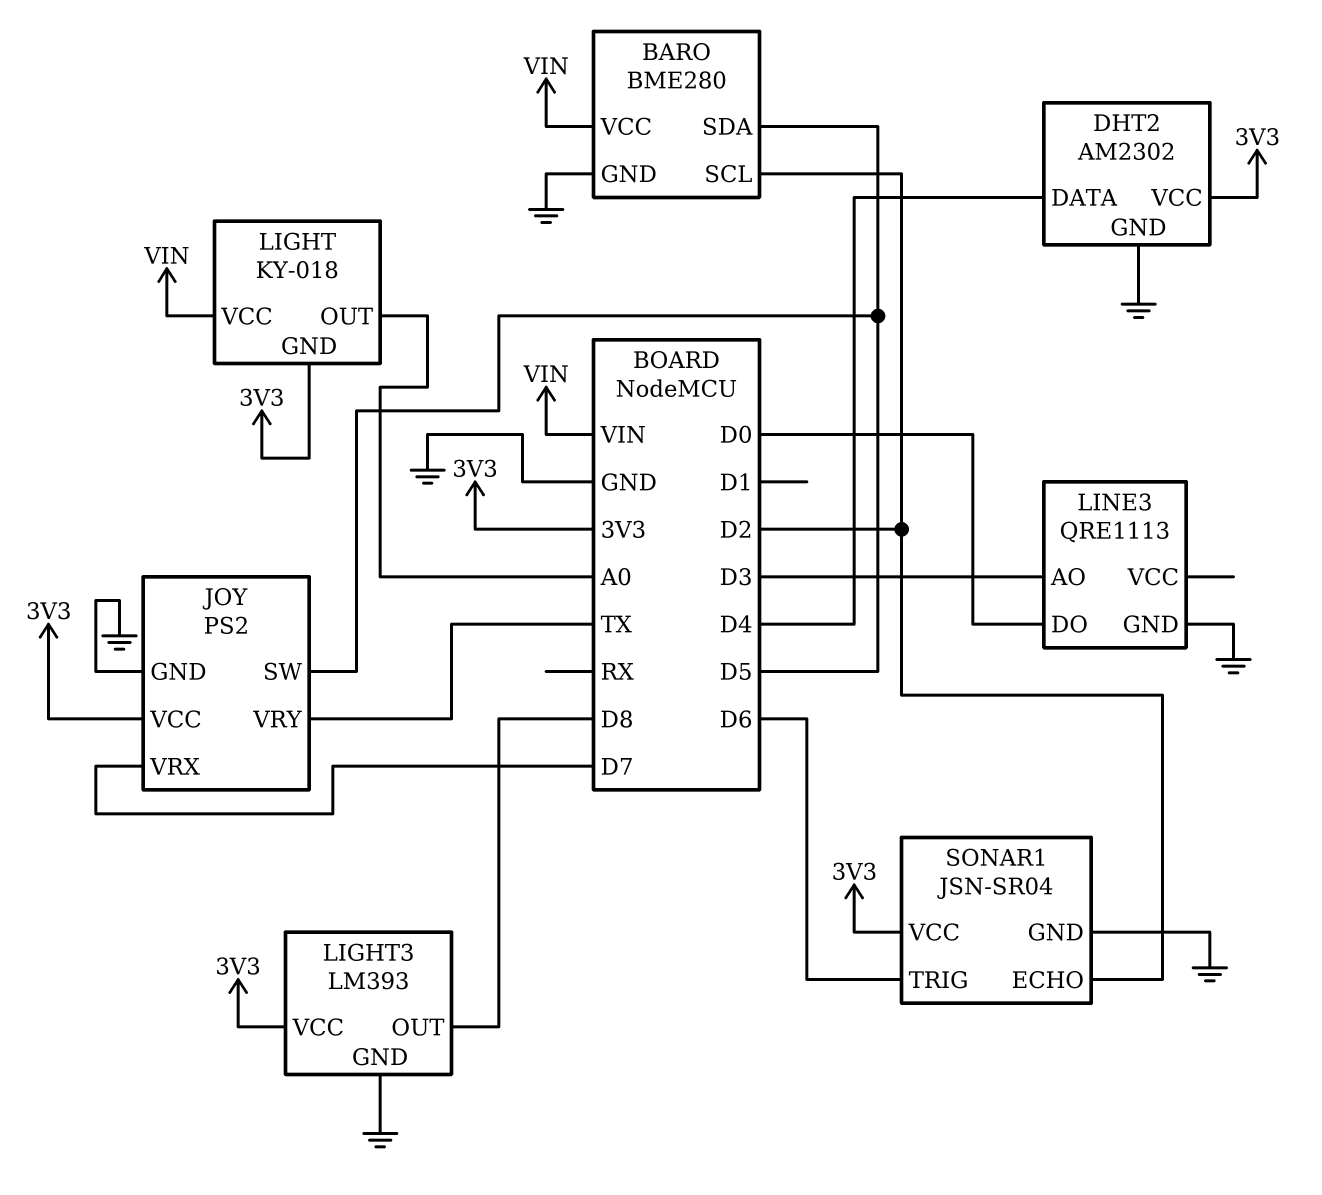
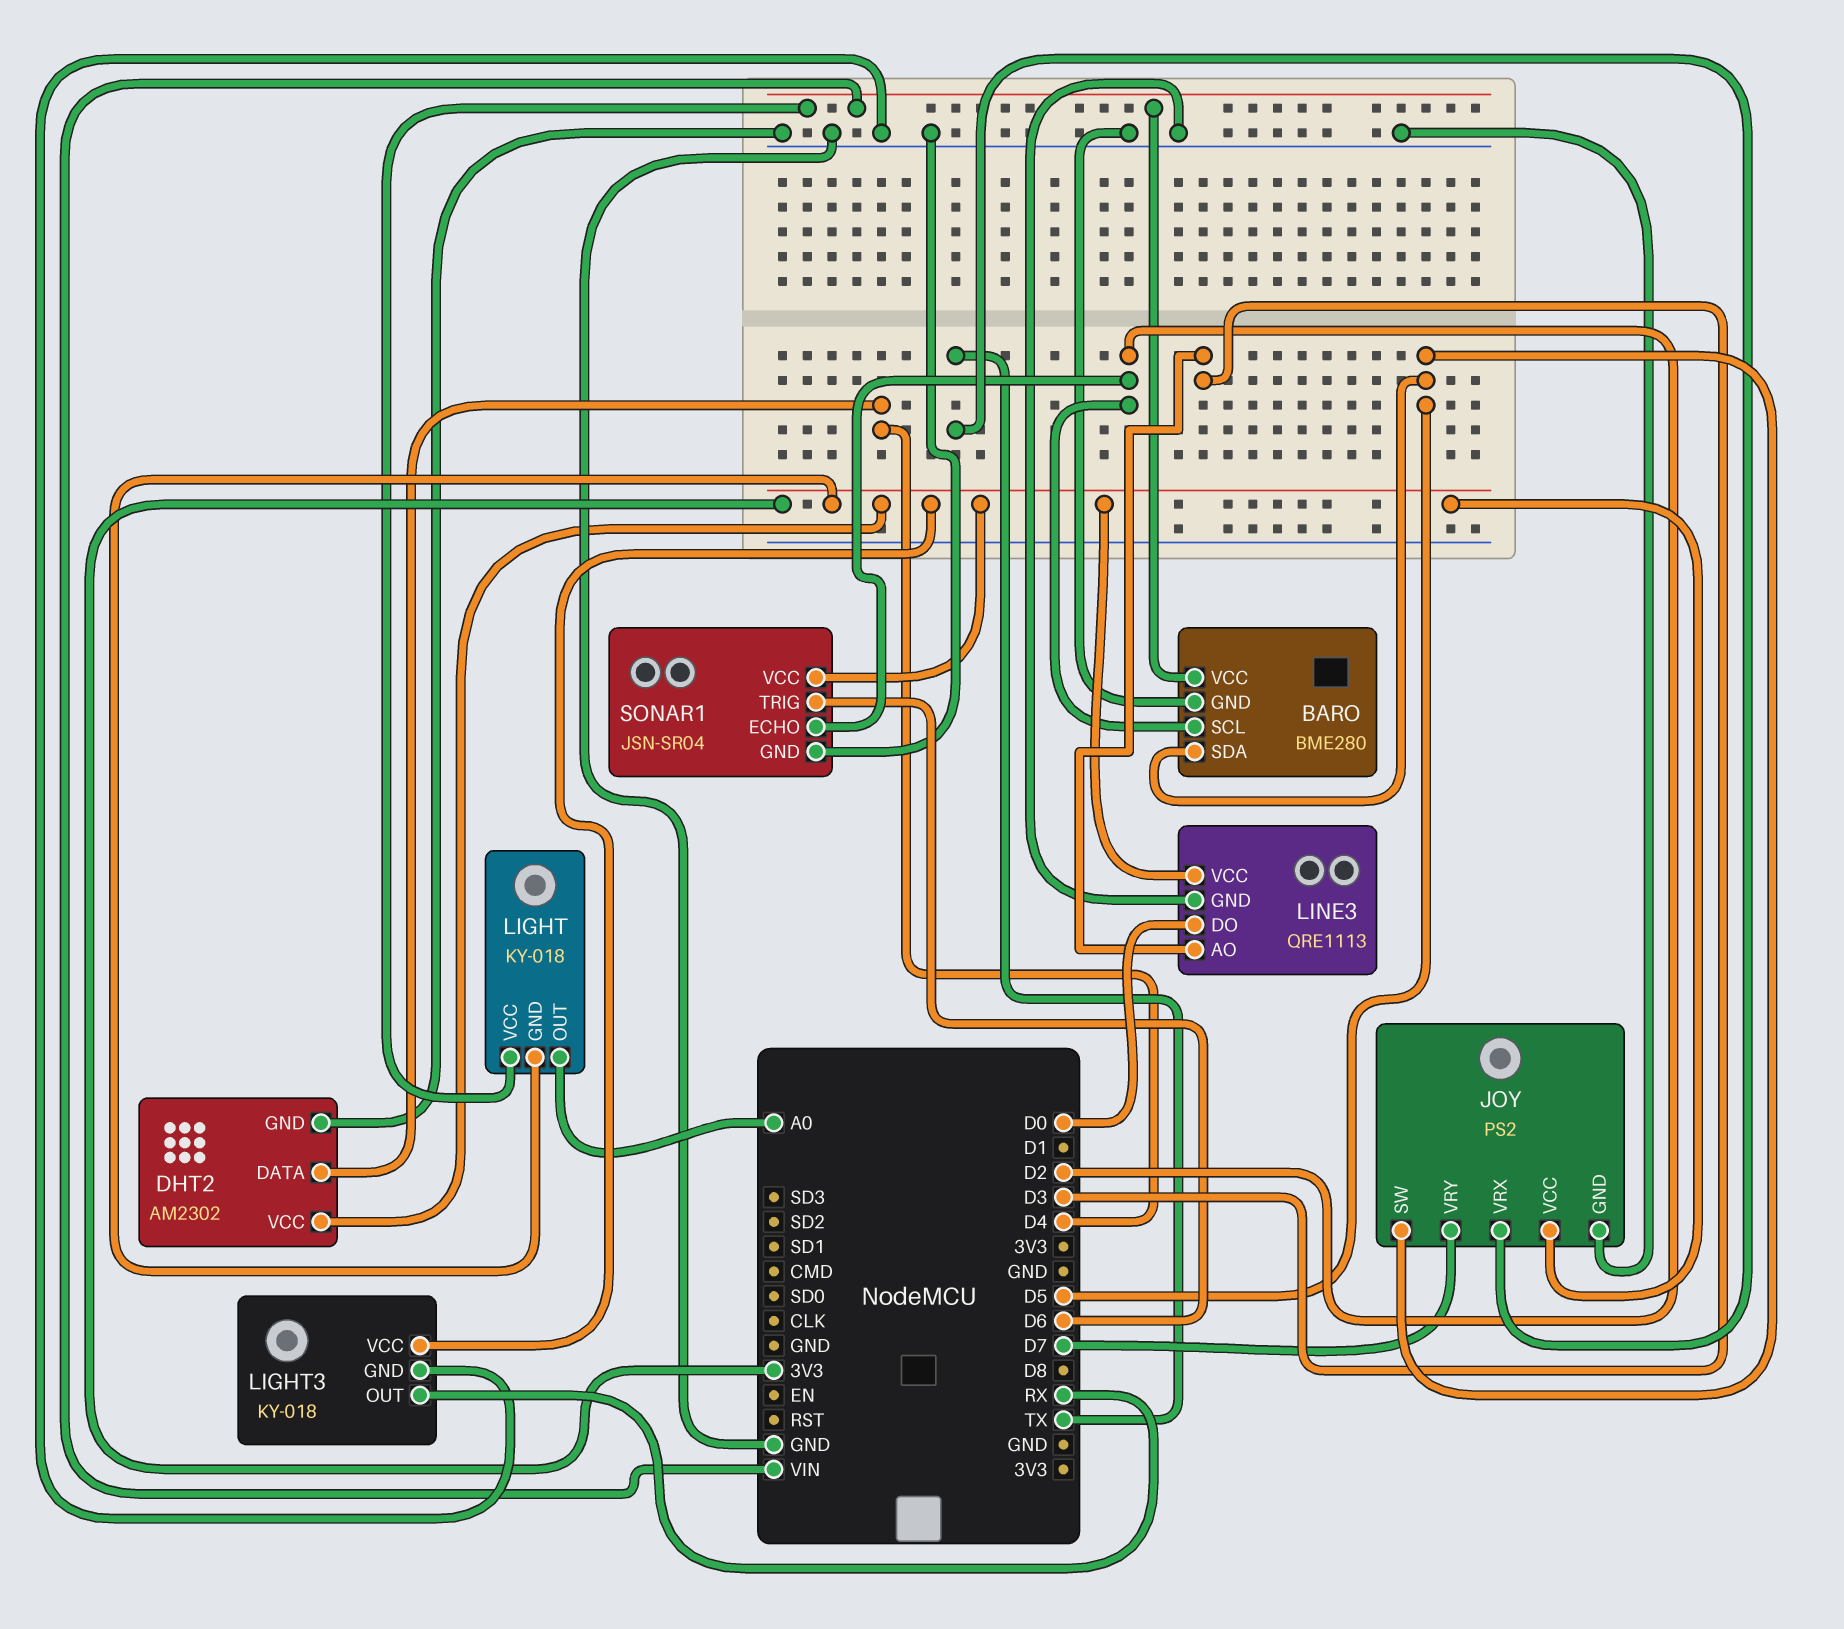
JOY pin VRX: D7 -> TX
JOY pin VRY: TX -> D7
LIGHT3: LM393 -> KY-018
LIGHT3 pin OUT: D8 -> RX
LINE3 pin VCC: none -> 3V3

